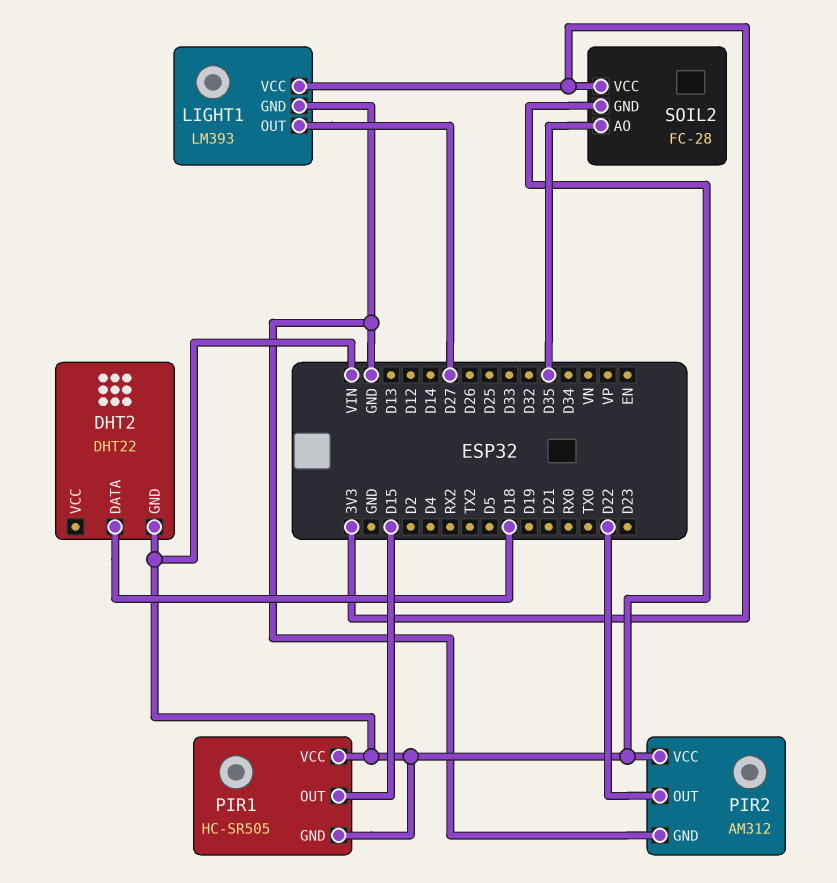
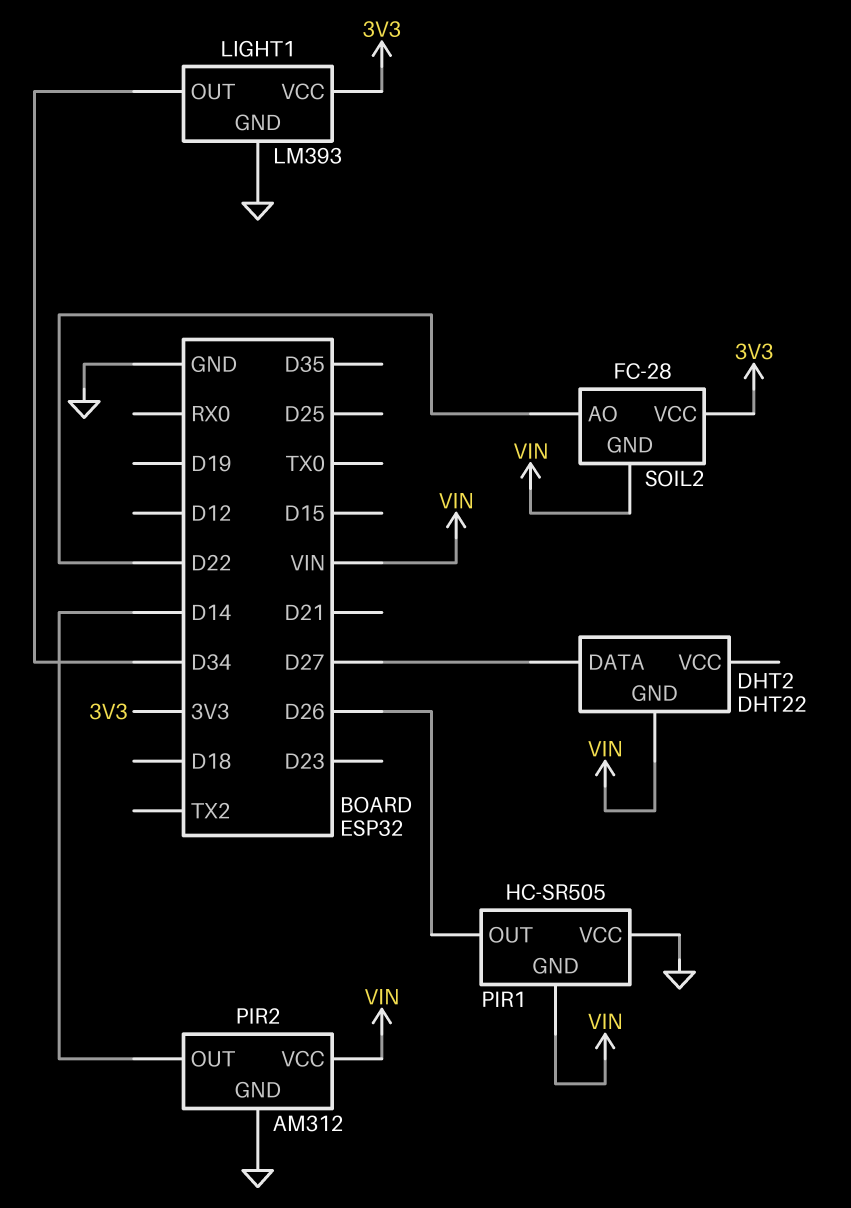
DHT2 pin DATA: D18 -> D27
LIGHT1 pin OUT: D27 -> D34
PIR1 pin OUT: D15 -> D26
PIR1 pin VCC: VIN -> GND
PIR2 pin OUT: D22 -> D14
SOIL2 pin AO: D35 -> D22

